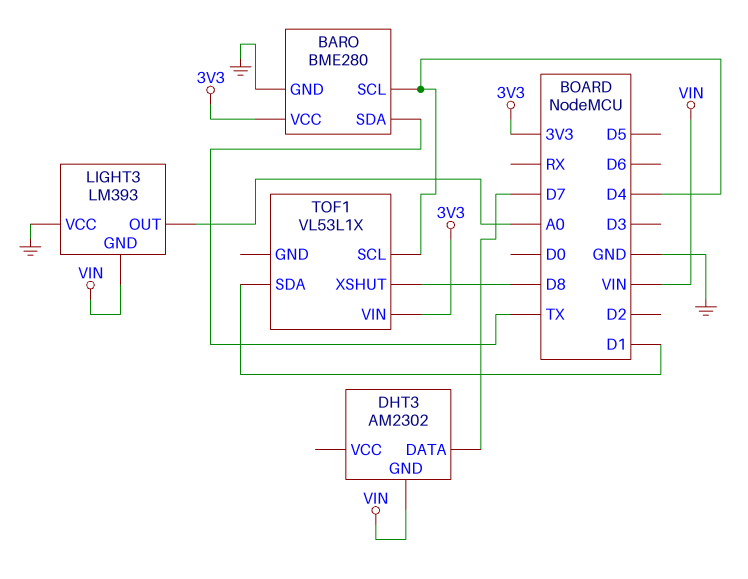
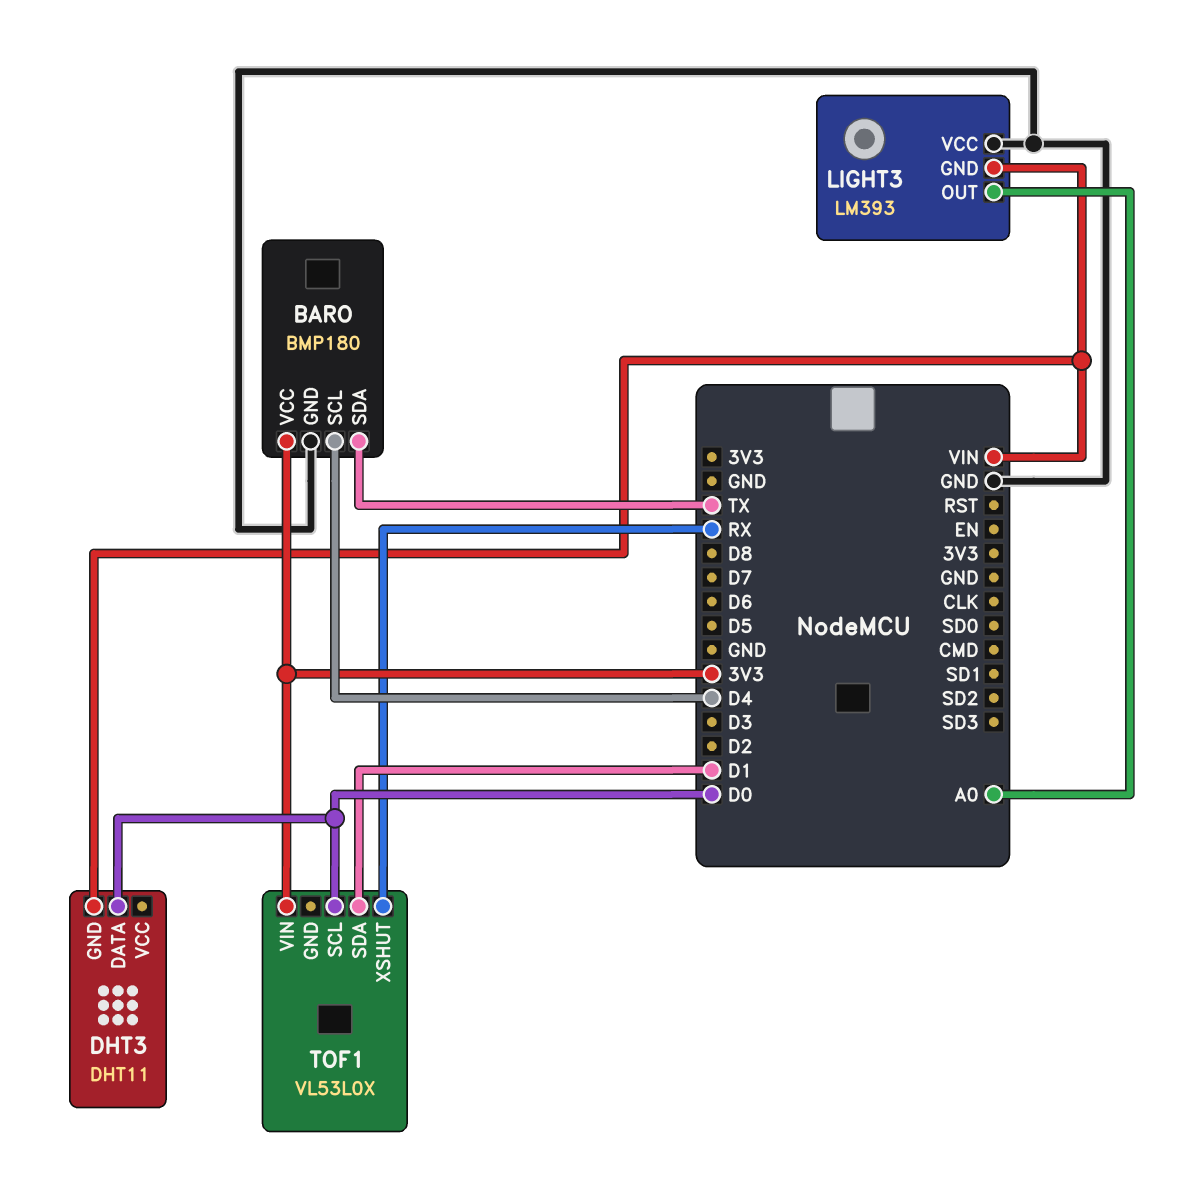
BARO: BME280 -> BMP180
DHT3: AM2302 -> DHT11
DHT3 pin DATA: D7 -> D0
TOF1: VL53L1X -> VL53L0X
TOF1 pin SCL: D4 -> D0
TOF1 pin XSHUT: D8 -> RX

